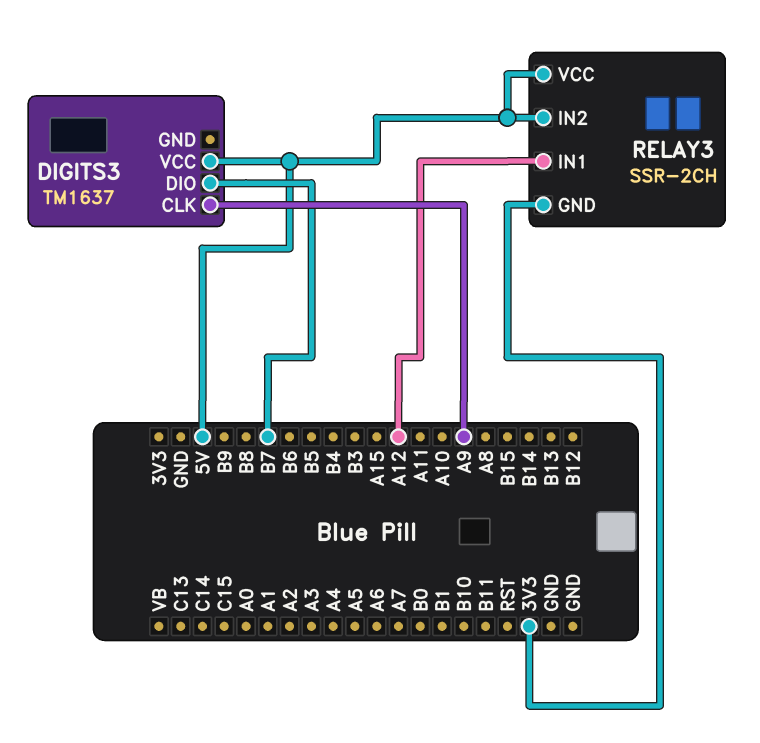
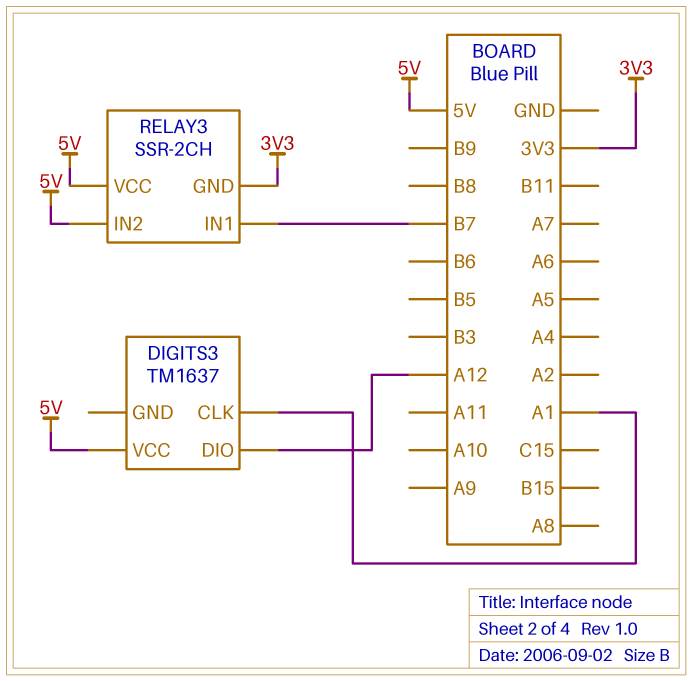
DIGITS3 pin CLK: A9 -> A1
DIGITS3 pin DIO: B7 -> A12
RELAY3 pin IN1: A12 -> B7

